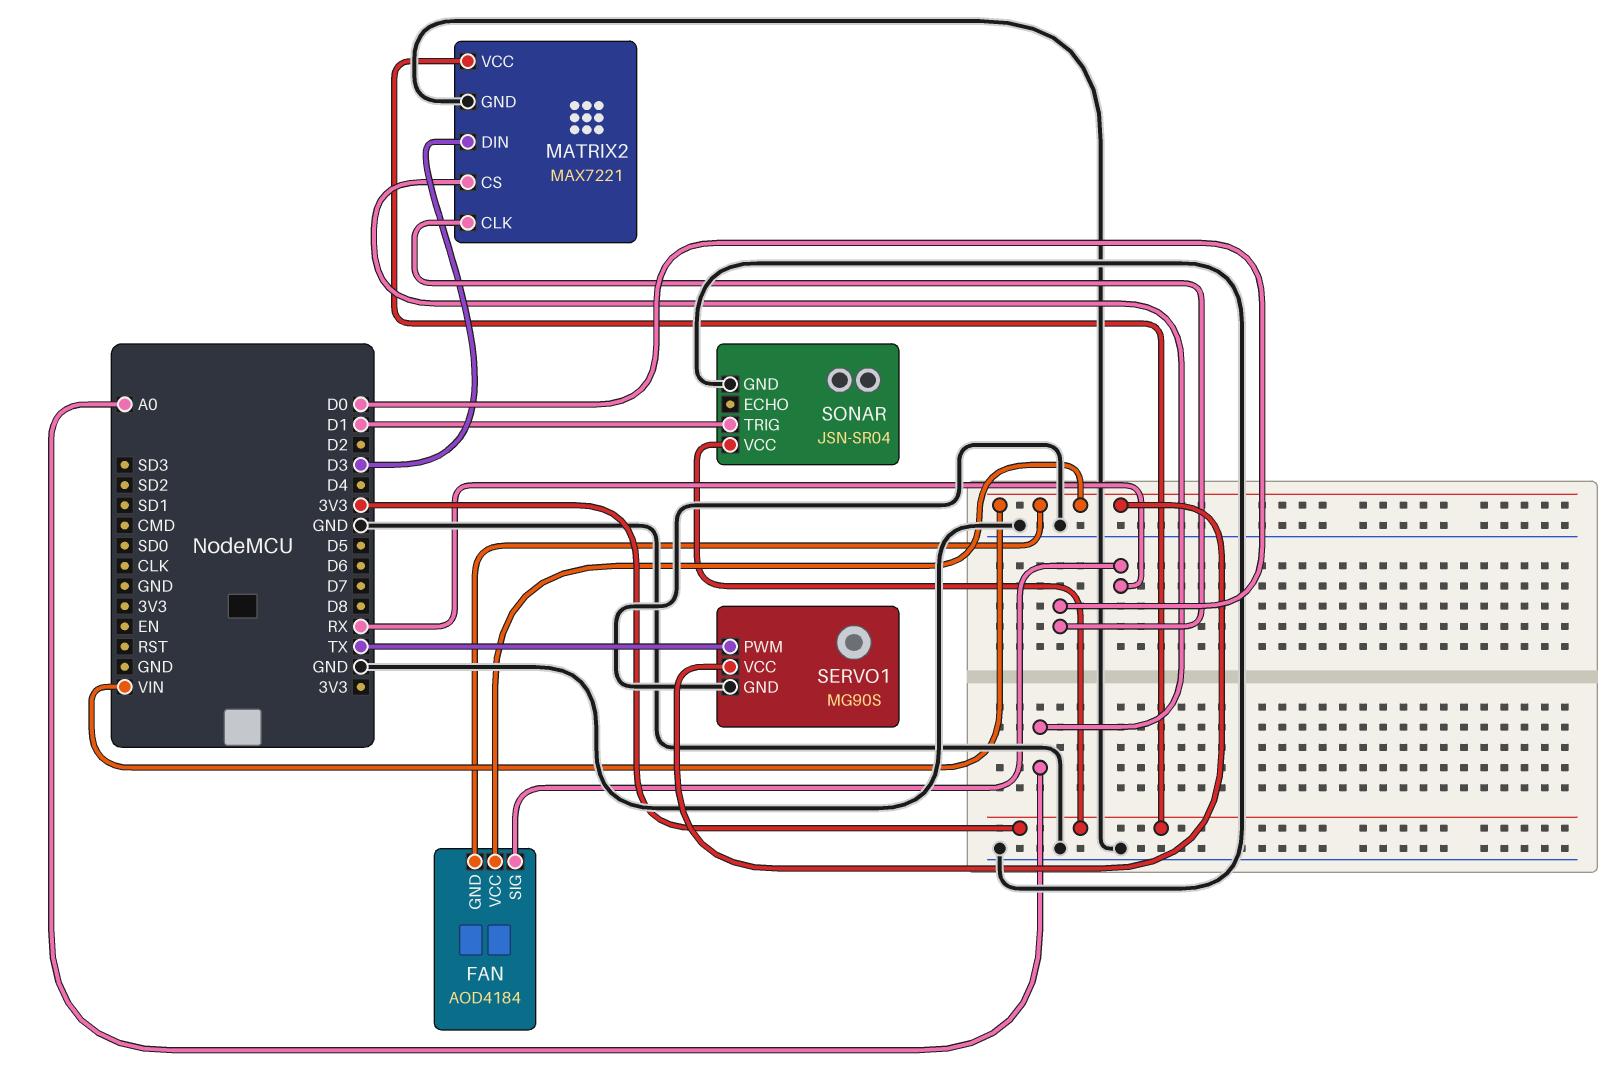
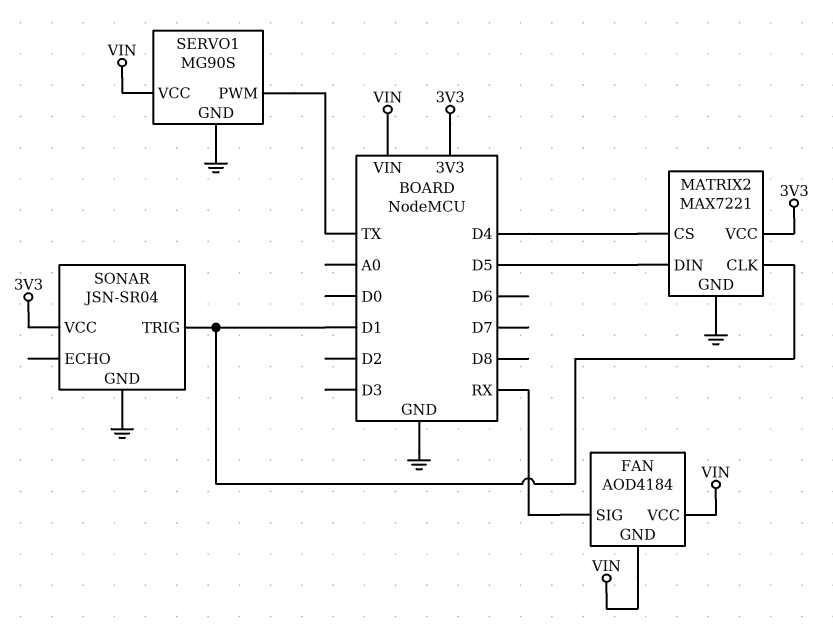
MATRIX2 pin CLK: D0 -> D1
MATRIX2 pin CS: A0 -> D4
MATRIX2 pin DIN: D3 -> D5

